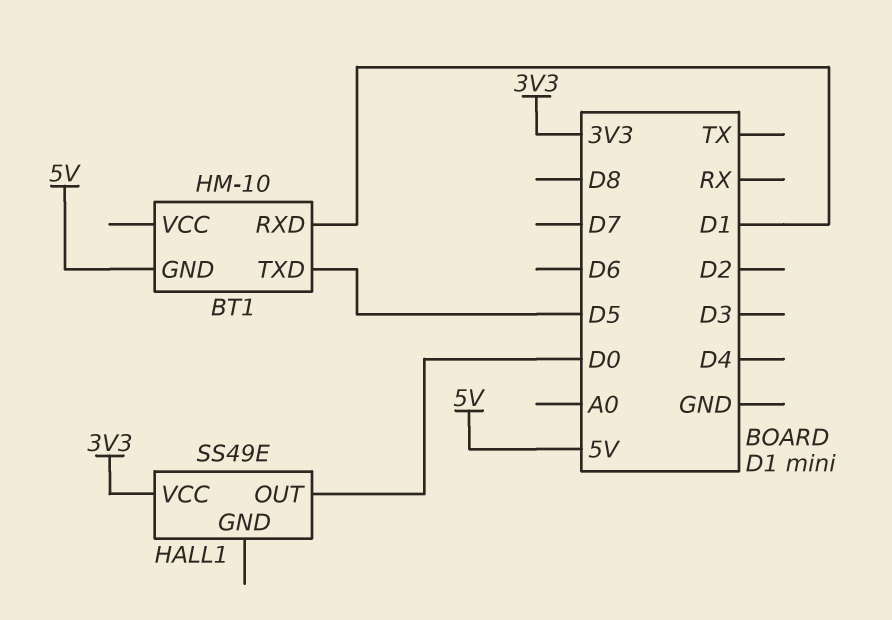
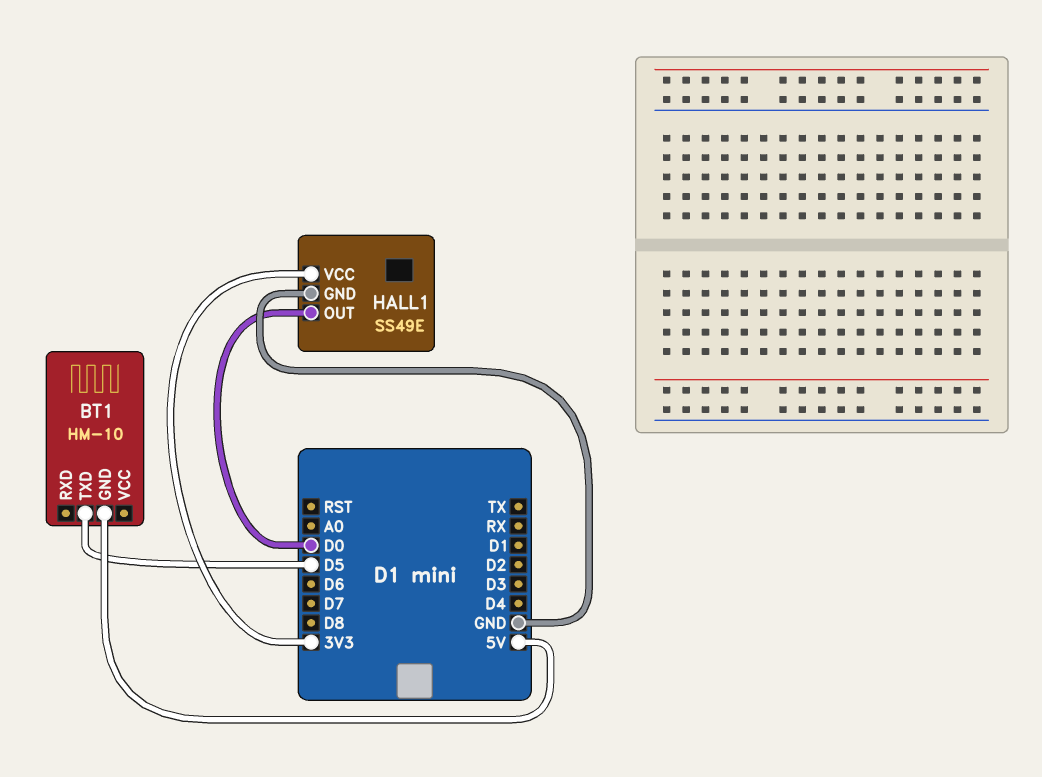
BT1 pin RXD: D1 -> none
HALL1 pin GND: none -> GND

